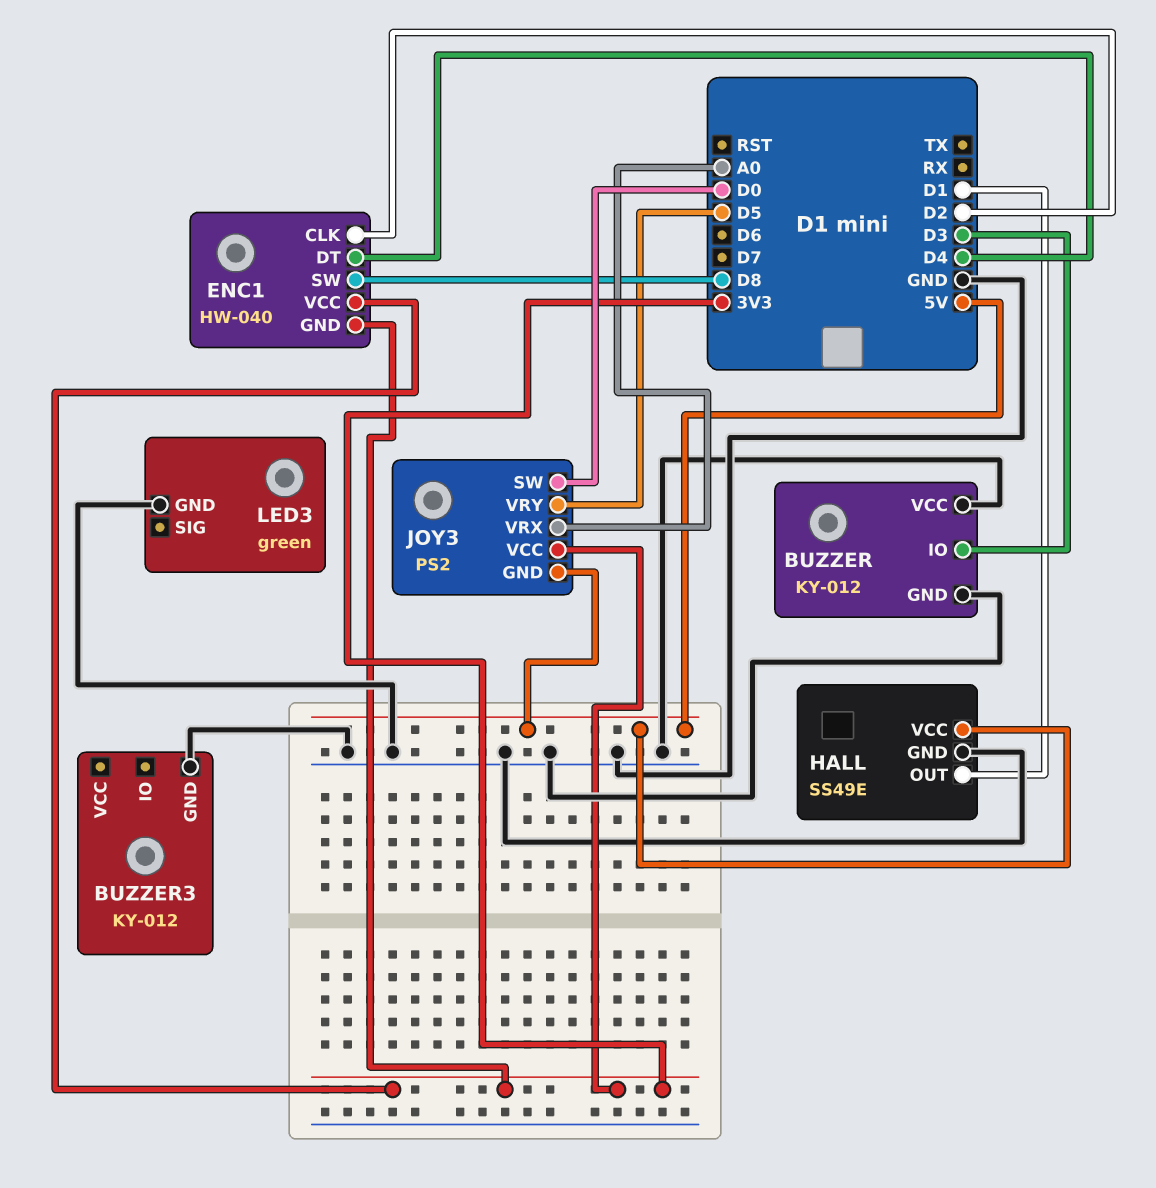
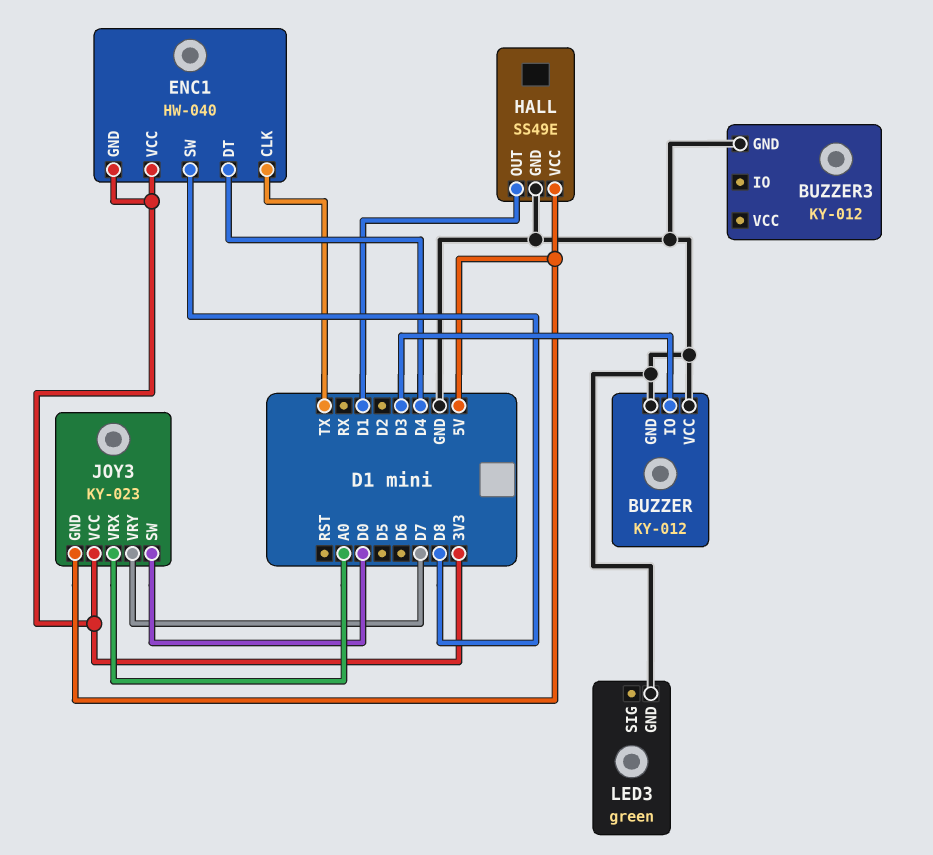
ENC1 pin CLK: D2 -> TX
JOY3: PS2 -> KY-023
JOY3 pin VRY: D5 -> D7

